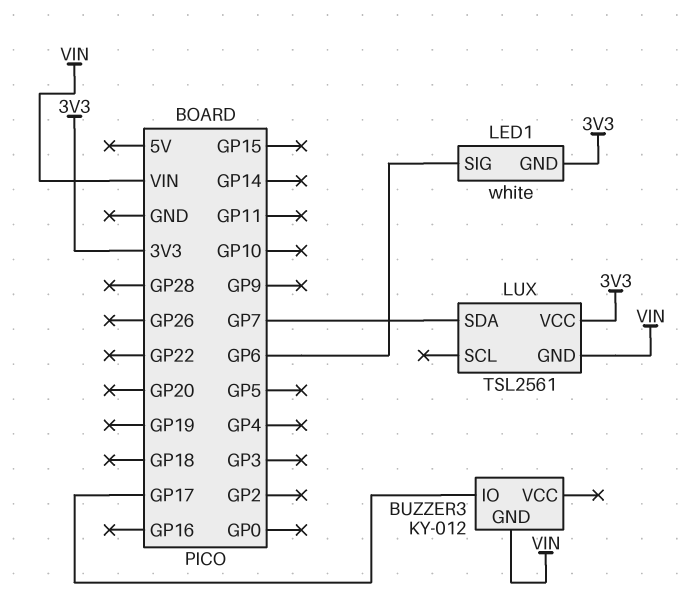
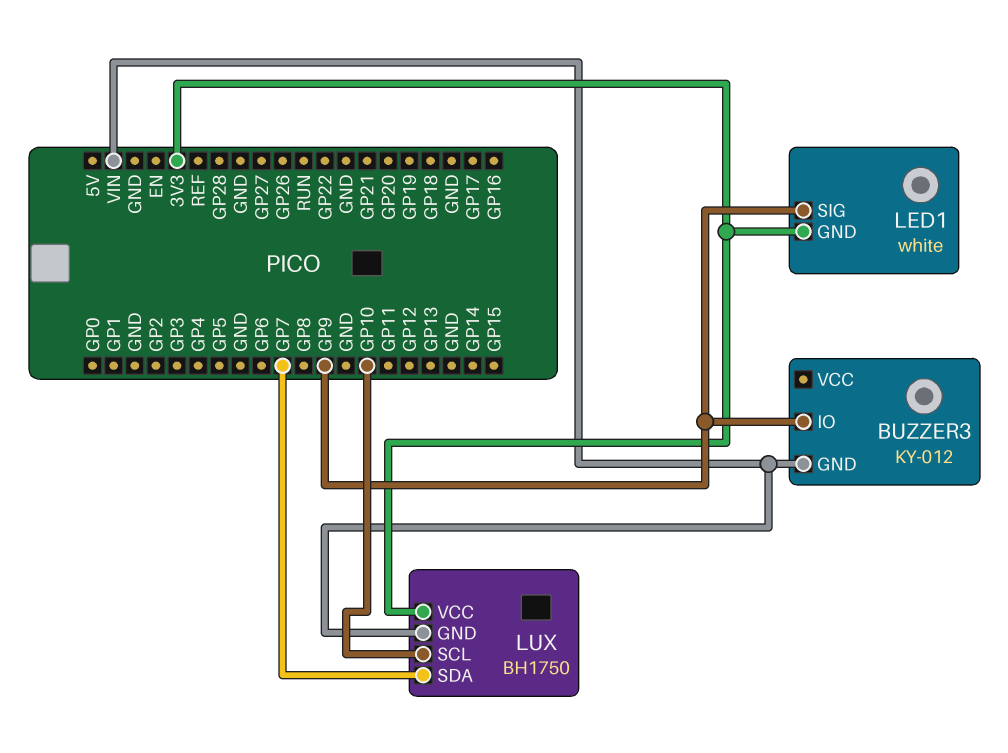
BUZZER3 pin IO: GP17 -> GP9
LED1 pin SIG: GP6 -> GP9
LUX: TSL2561 -> BH1750
LUX pin SCL: none -> GP10

